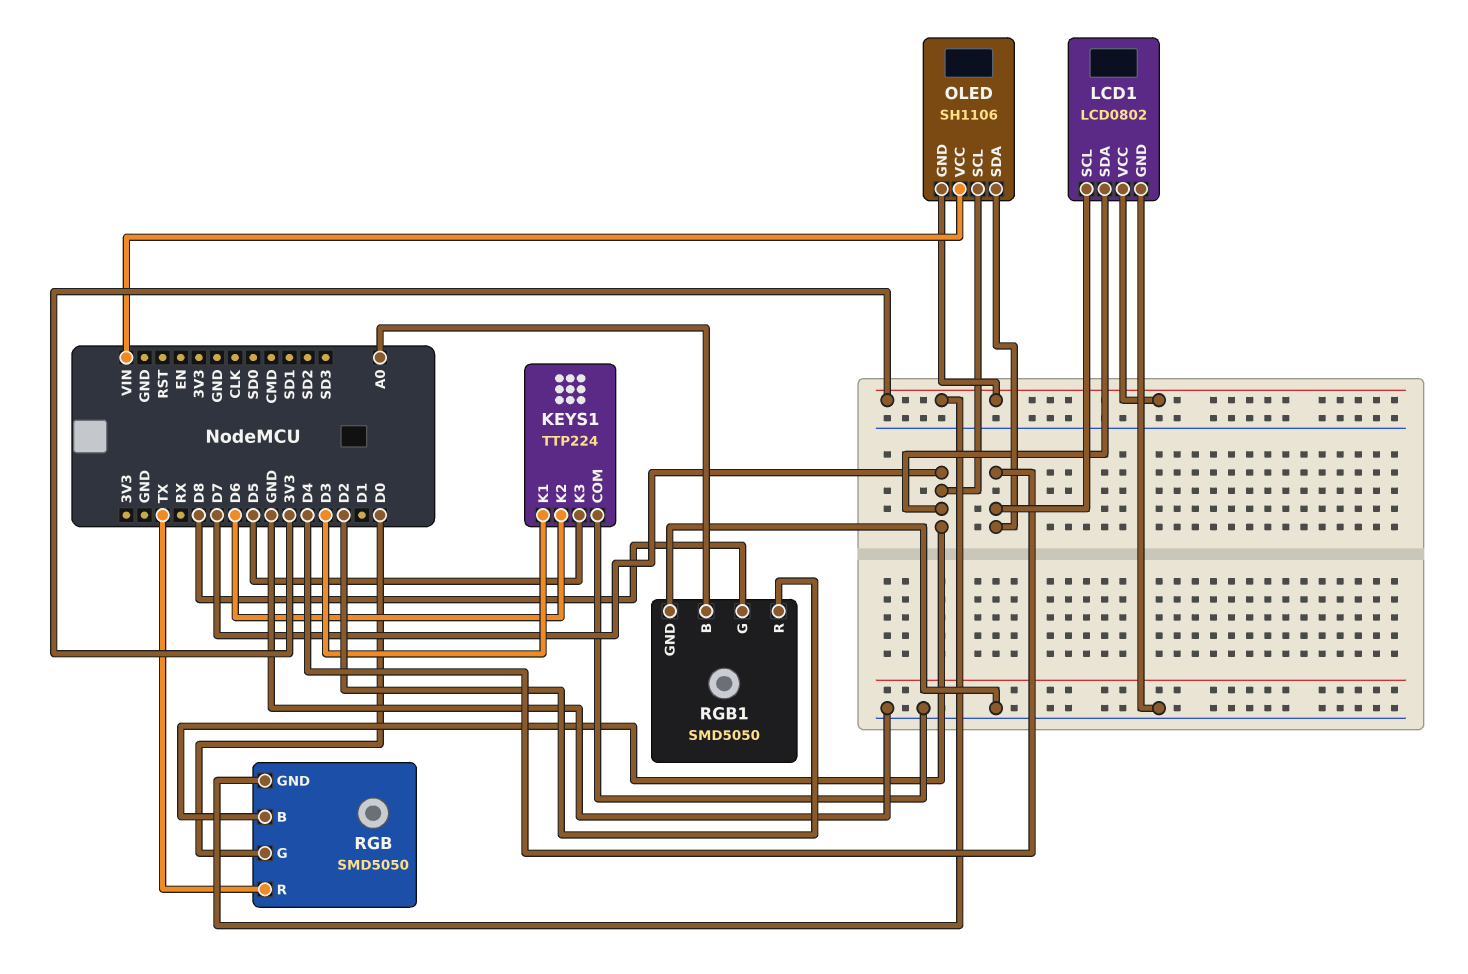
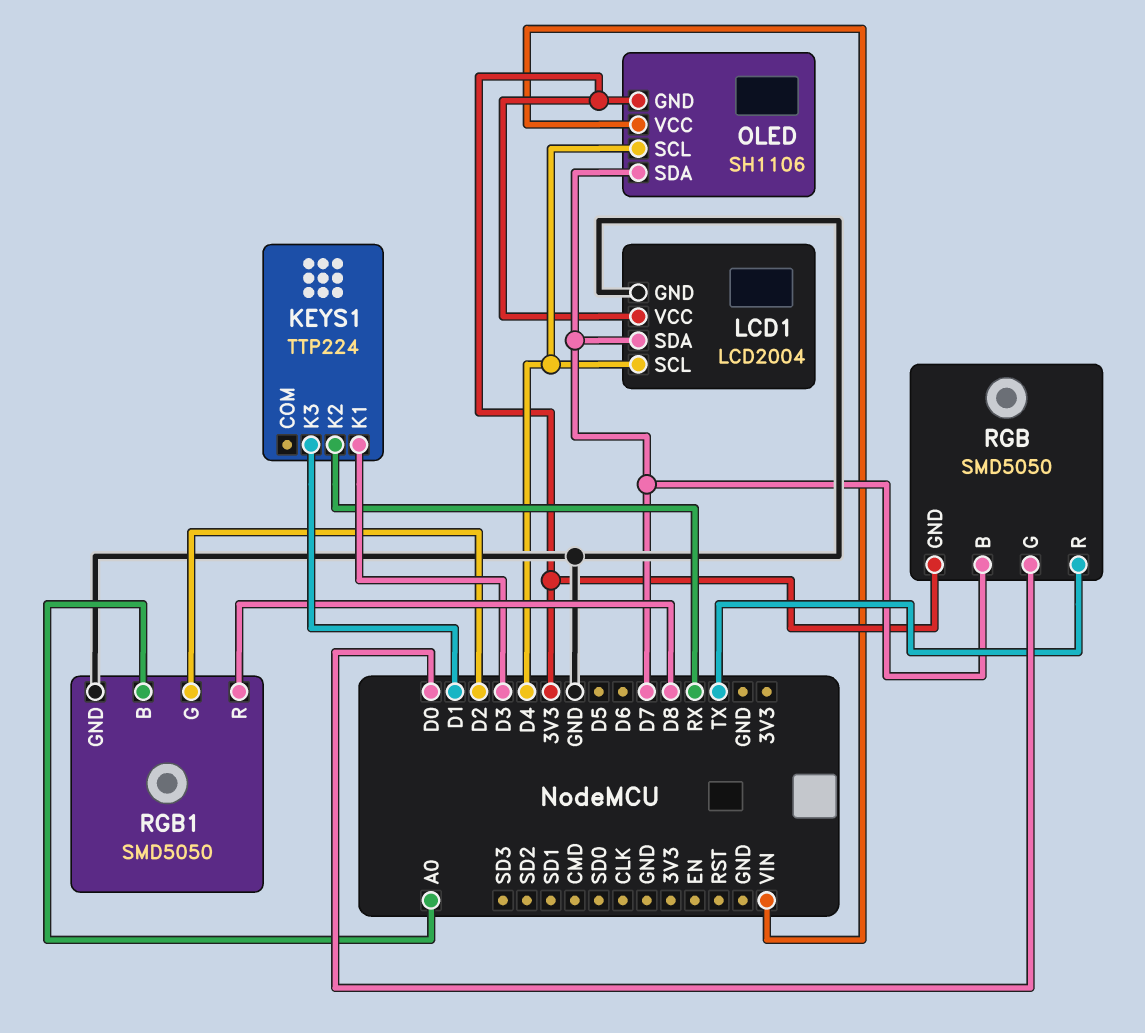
KEYS1 pin COM: GND -> none
KEYS1 pin K2: D6 -> RX
KEYS1 pin K3: D5 -> D1
LCD1: LCD0802 -> LCD2004
OLED pin SCL: D7 -> D4
OLED pin SDA: D4 -> D7
RGB1 pin G: D8 -> D2
RGB1 pin R: D2 -> D8

